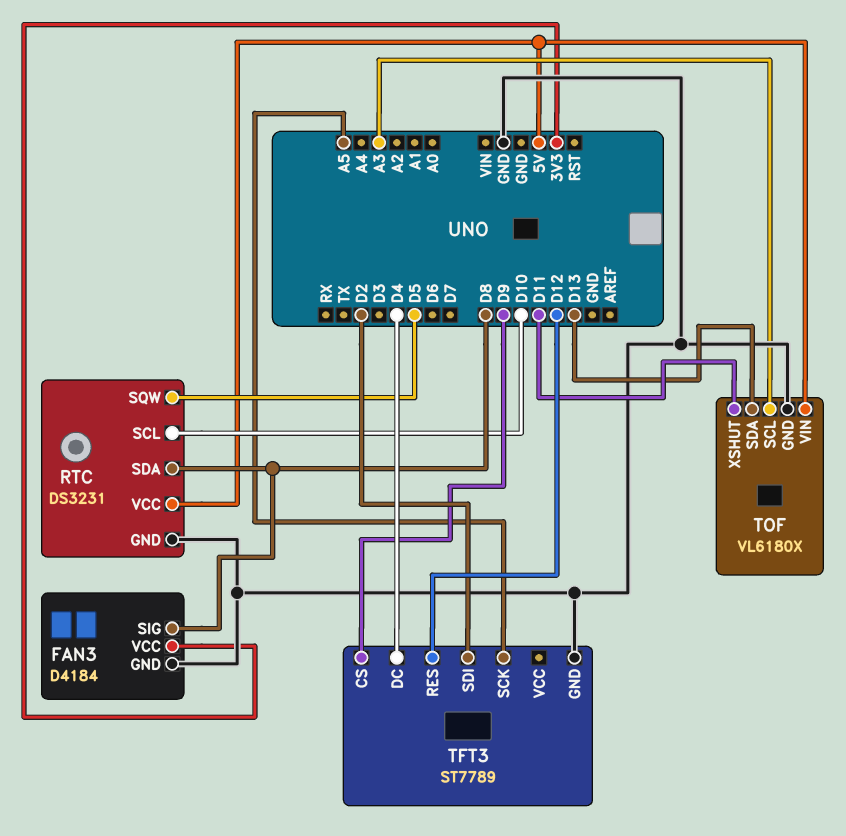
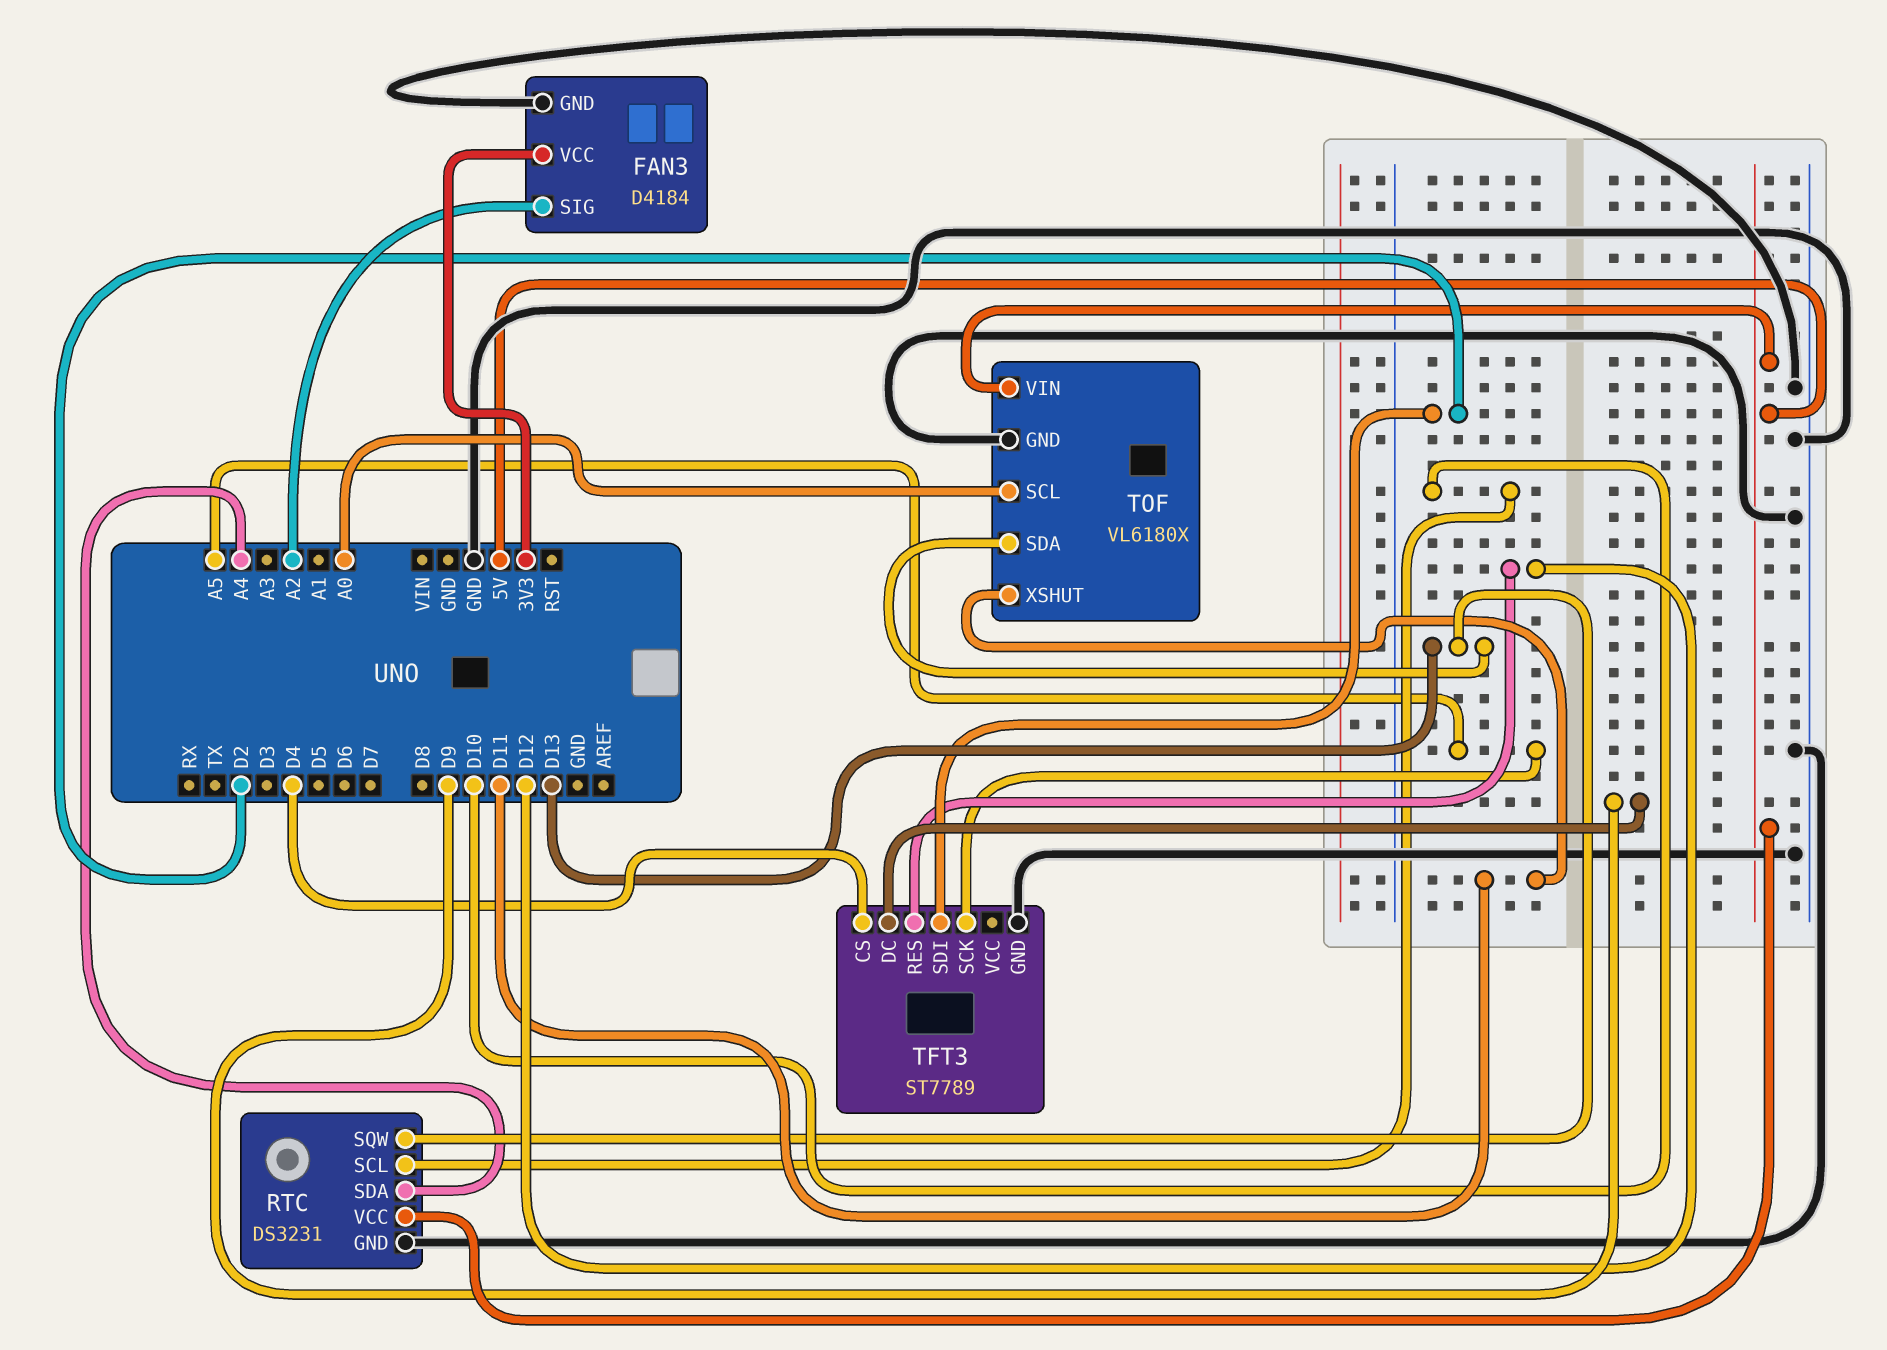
FAN3 pin SIG: D8 -> A2
RTC pin SDA: D8 -> A4
RTC pin SQW: D5 -> D13
TFT3 pin CS: D9 -> D4
TFT3 pin DC: D4 -> D9
TOF pin SCL: A3 -> A0

